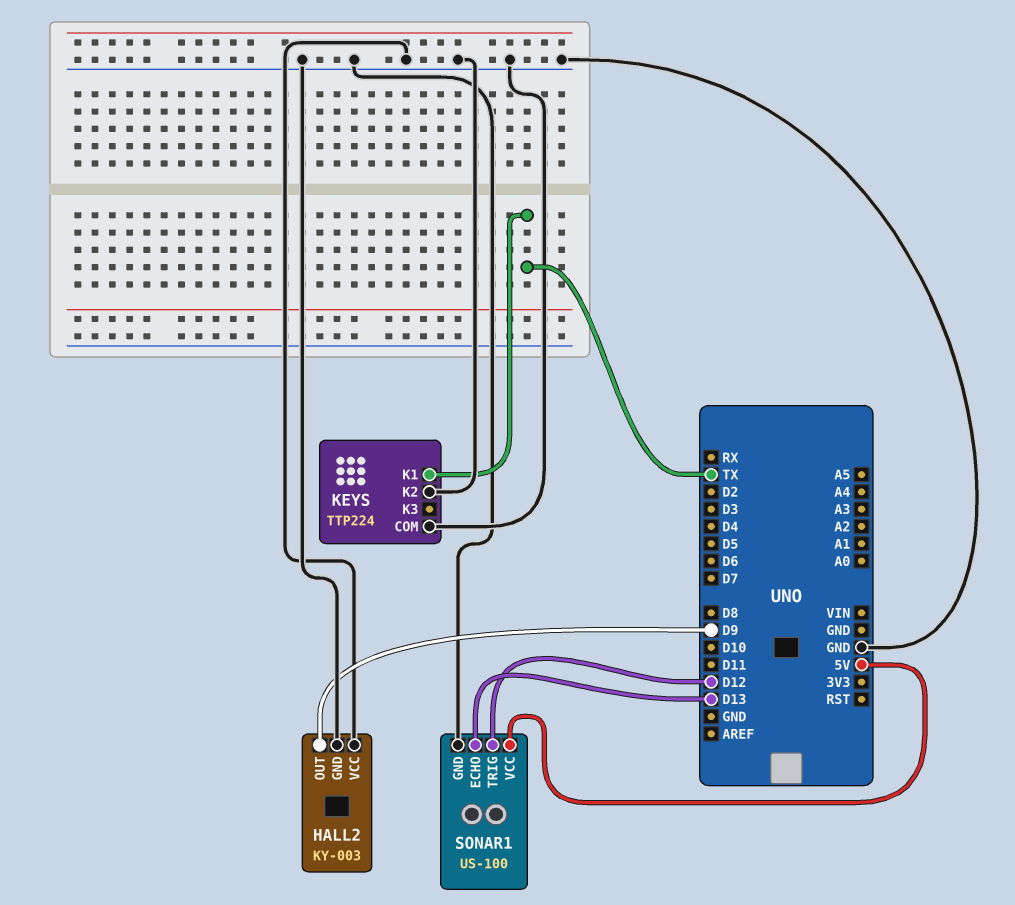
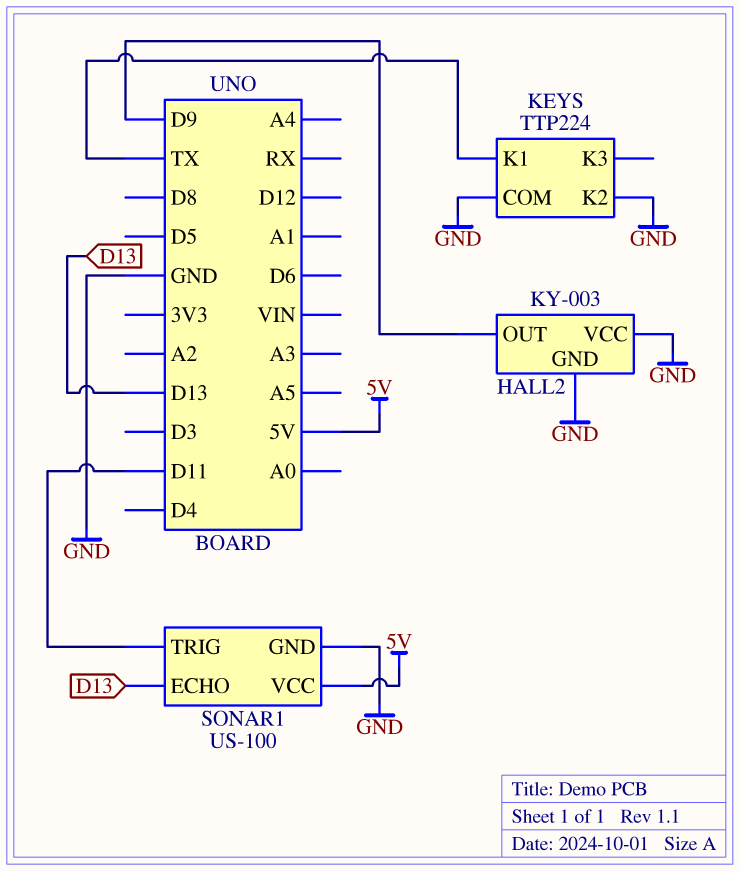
SONAR1 pin TRIG: D12 -> D11

